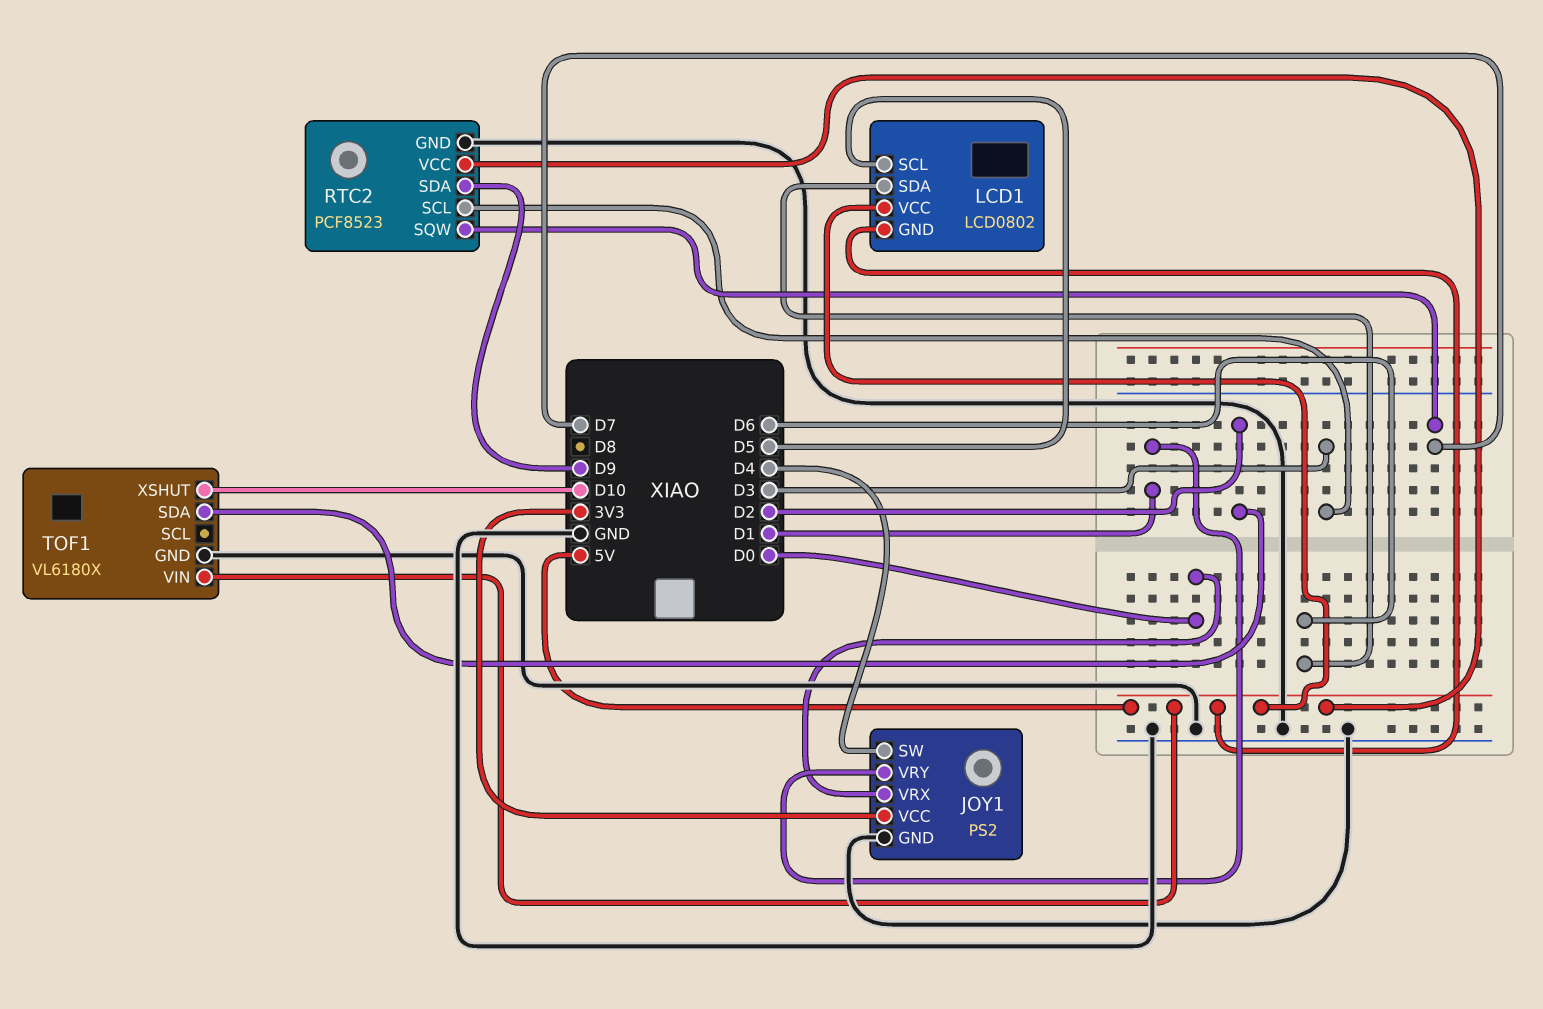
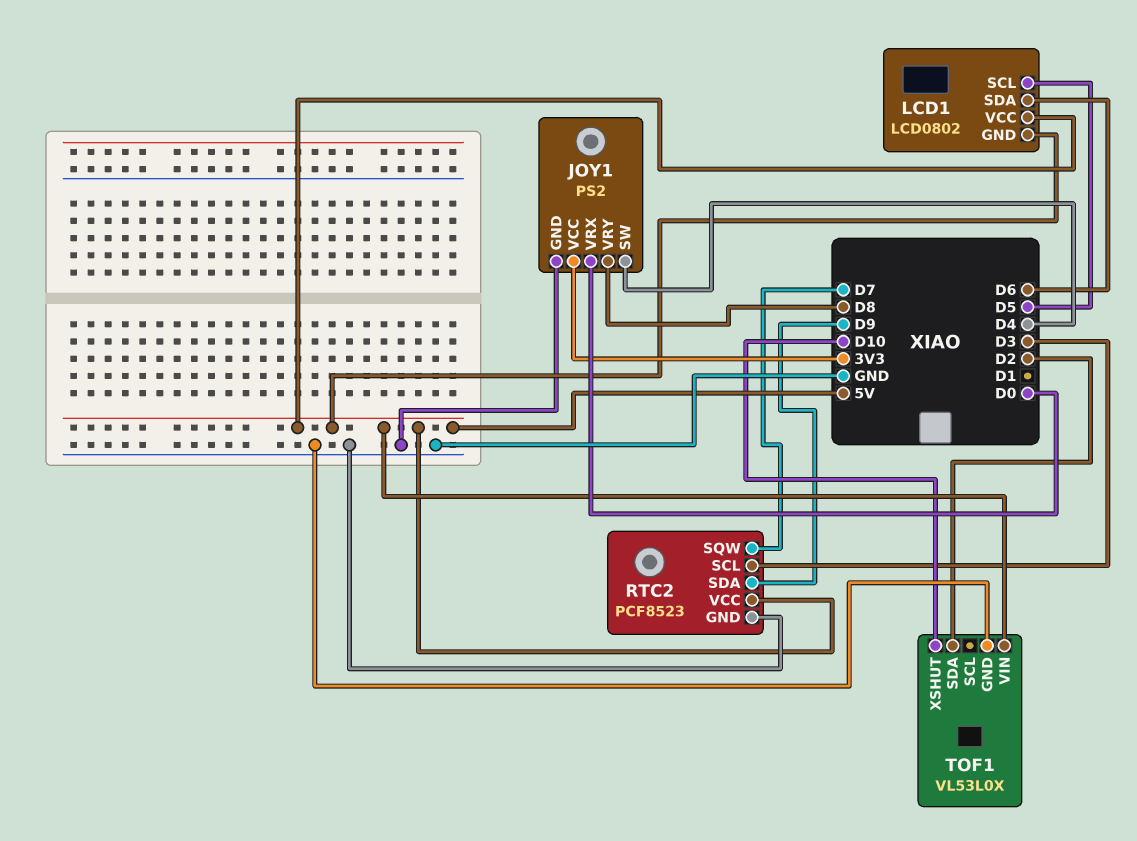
JOY1 pin VRY: D1 -> D8
TOF1: VL6180X -> VL53L0X

